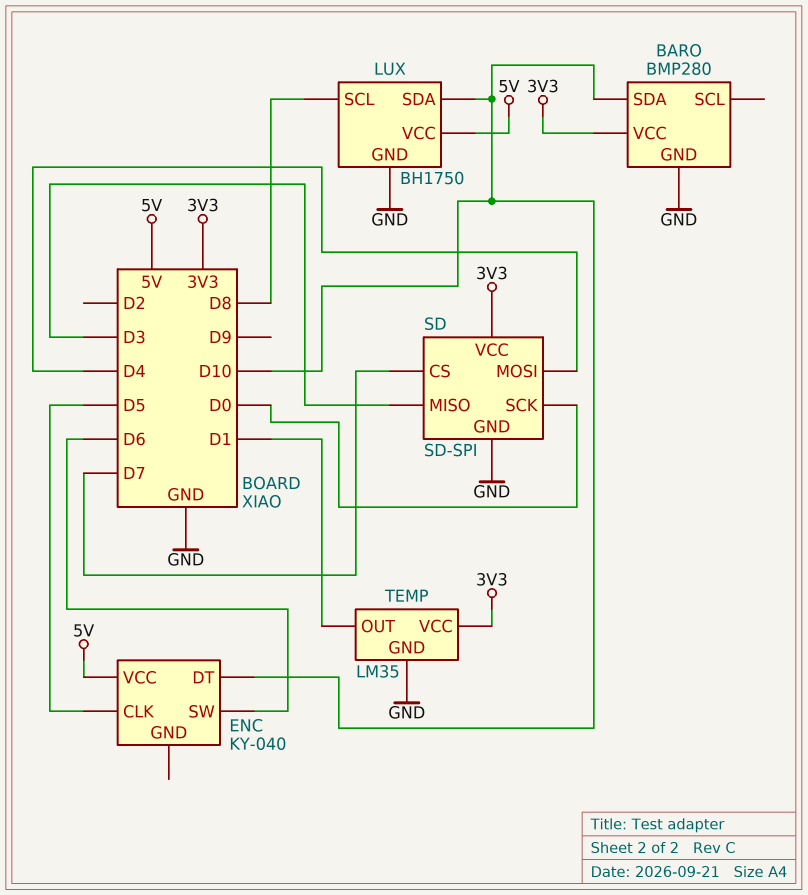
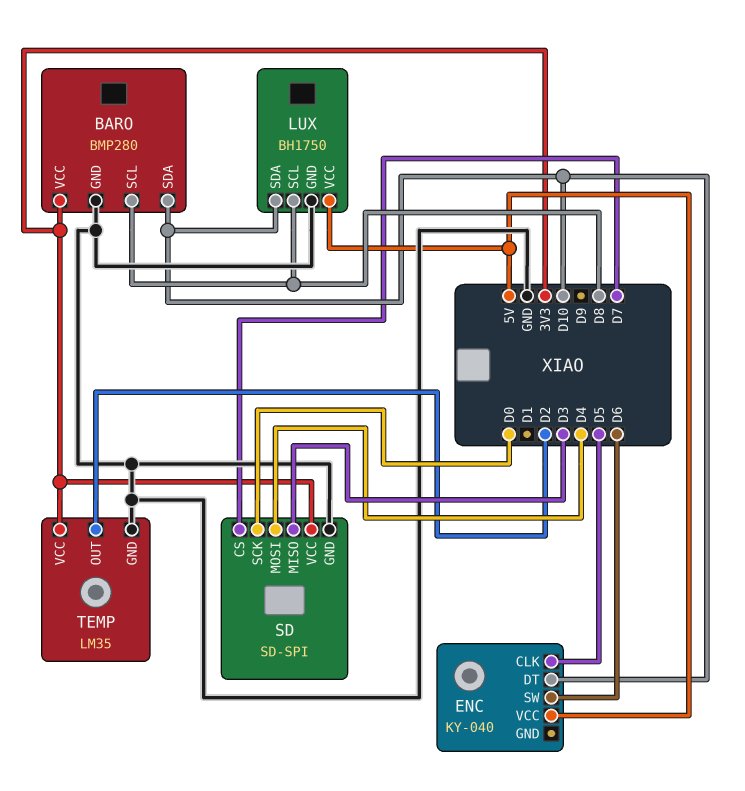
BARO pin SCL: none -> D8
TEMP pin OUT: D1 -> D2

